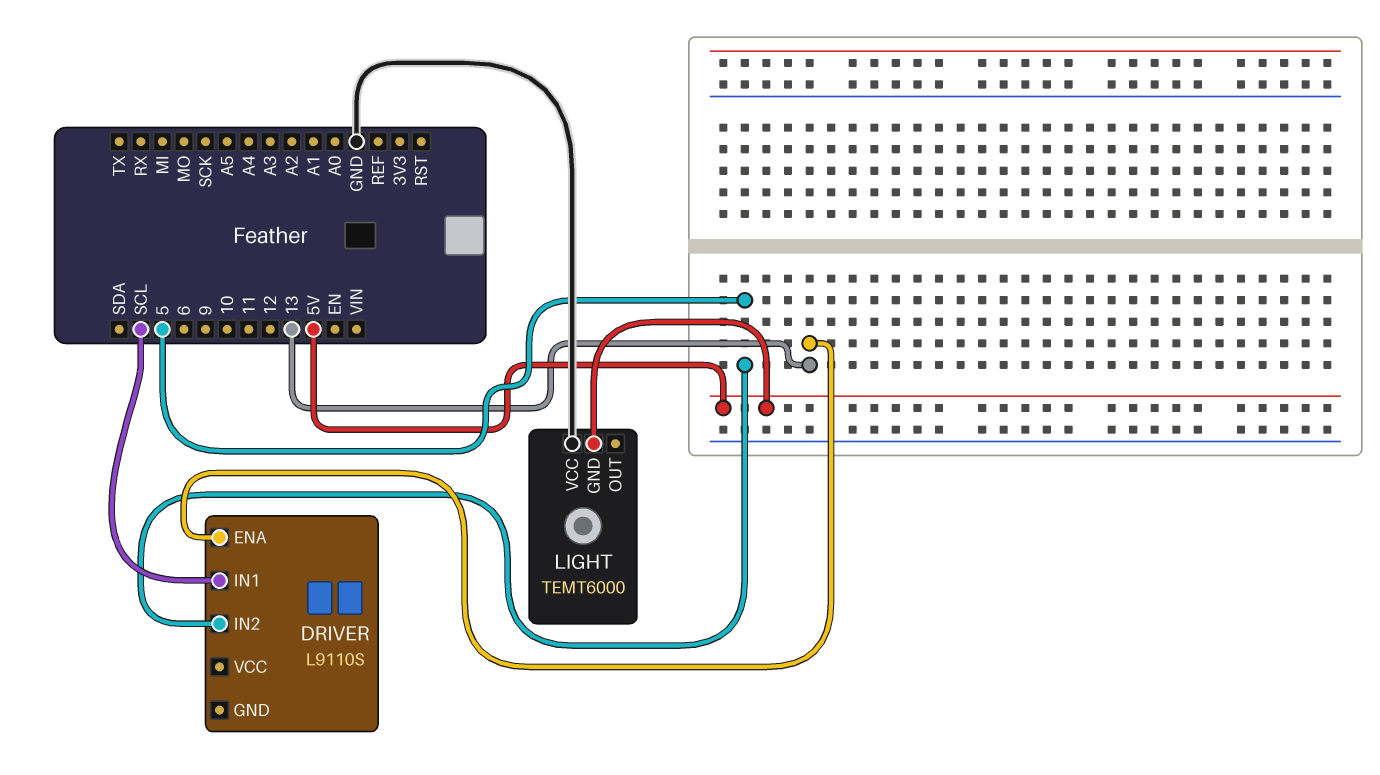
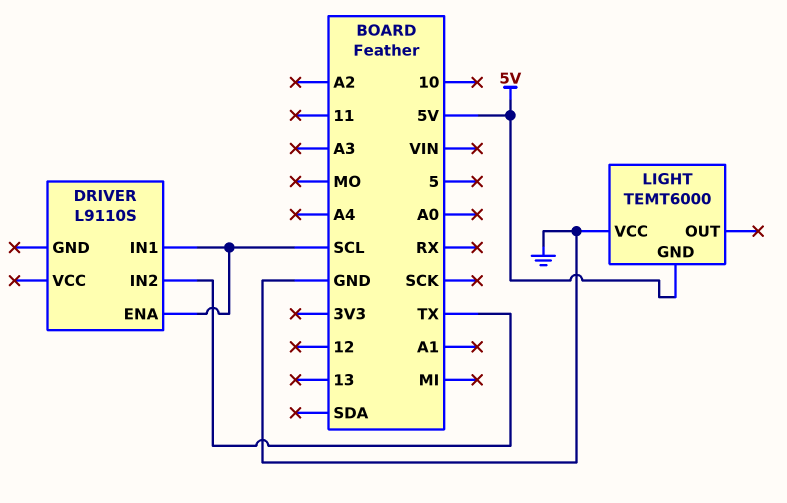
DRIVER pin ENA: 13 -> SCL
DRIVER pin IN2: 5 -> TX

